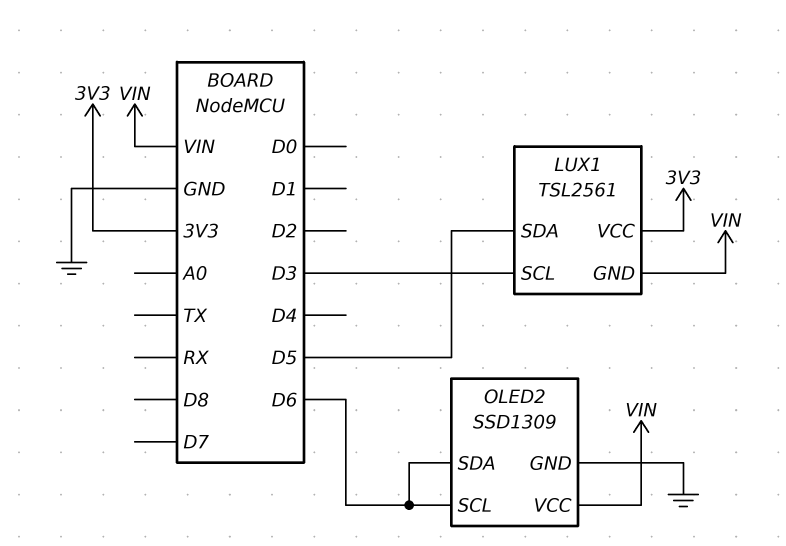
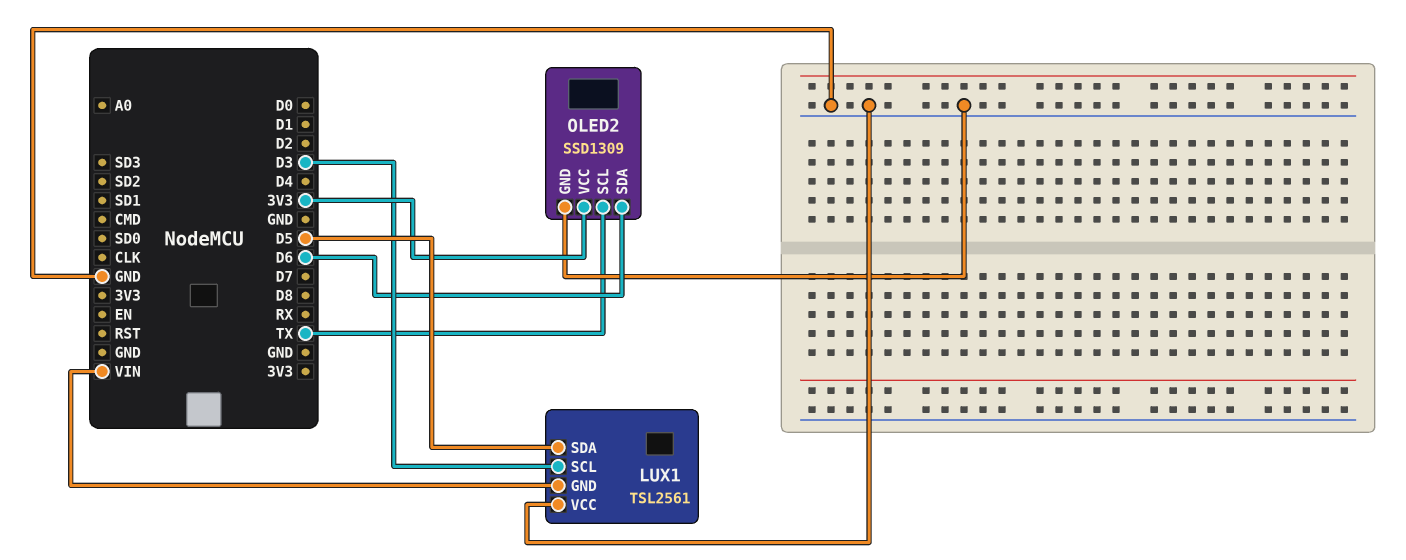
LUX1 pin VCC: 3V3 -> GND
OLED2 pin SCL: D6 -> TX
OLED2 pin VCC: VIN -> 3V3

